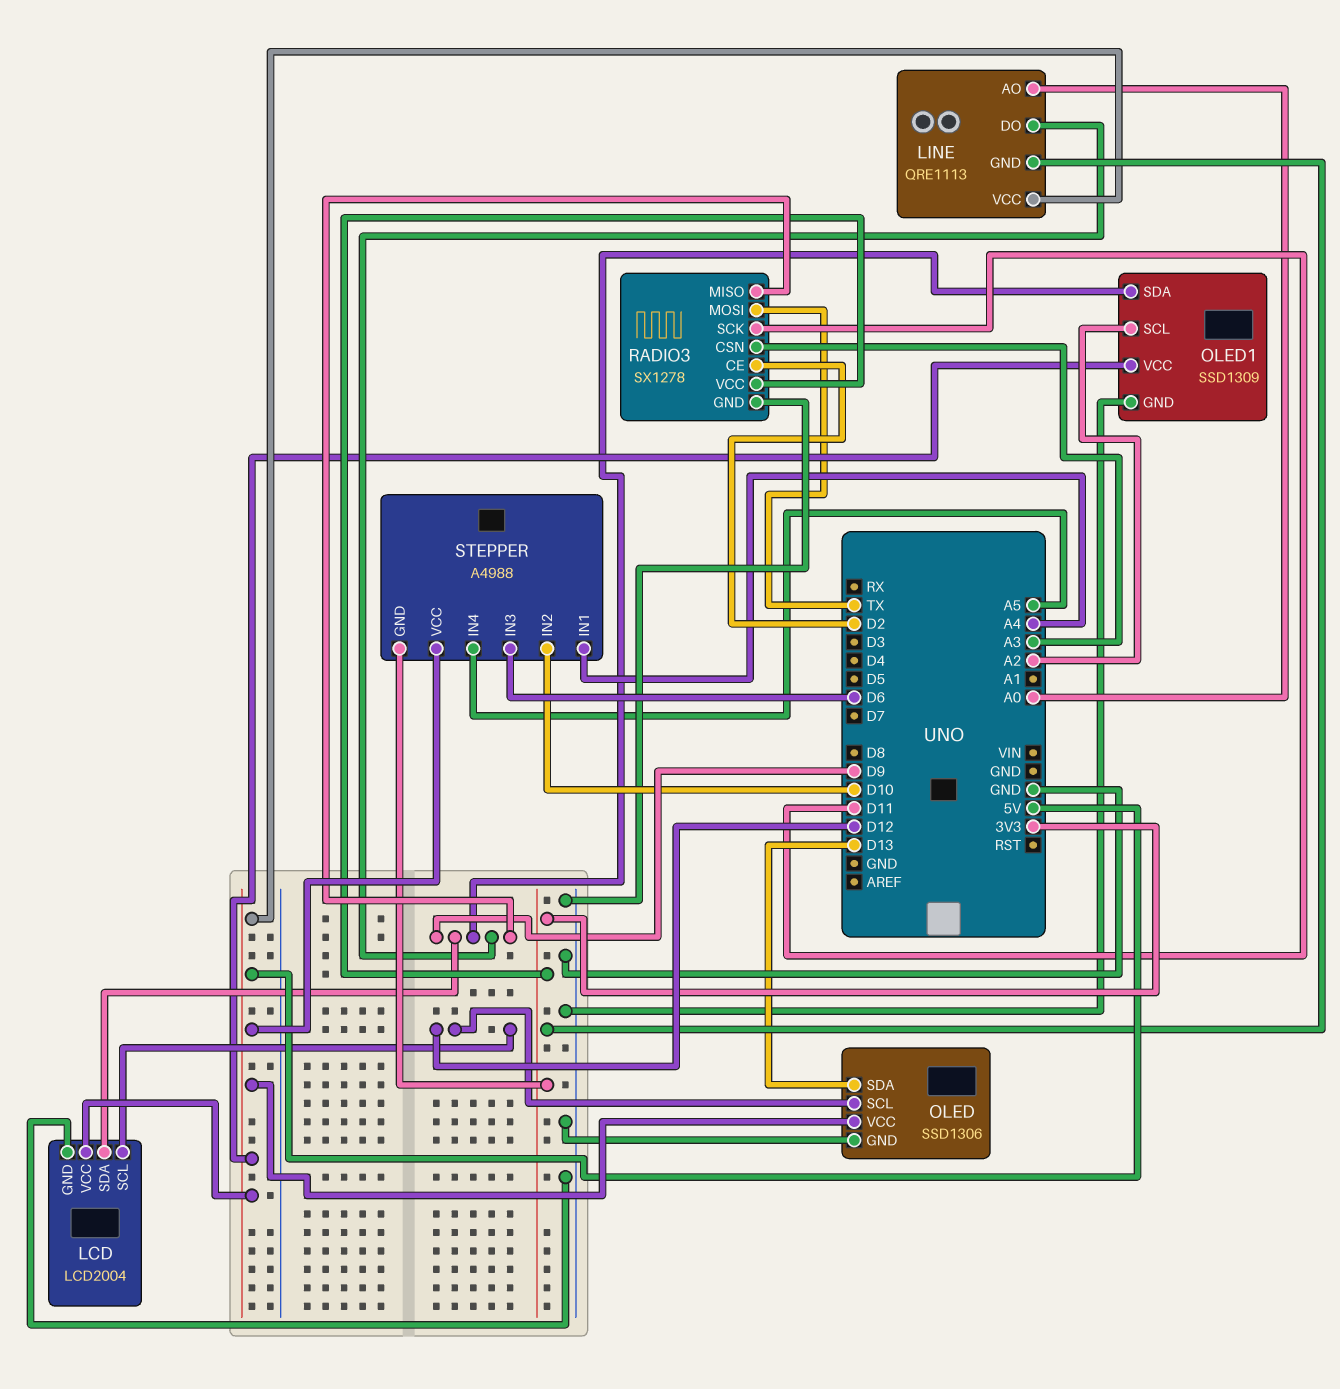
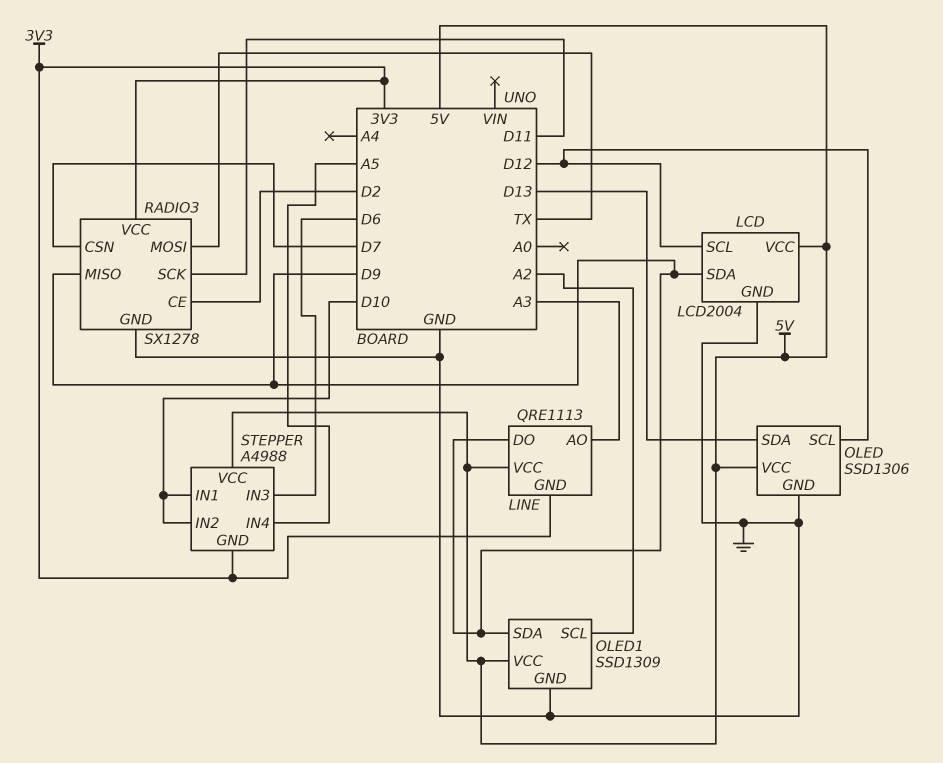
LINE pin AO: A0 -> A3
RADIO3 pin CSN: A3 -> D7
STEPPER pin IN1: A4 -> D10

